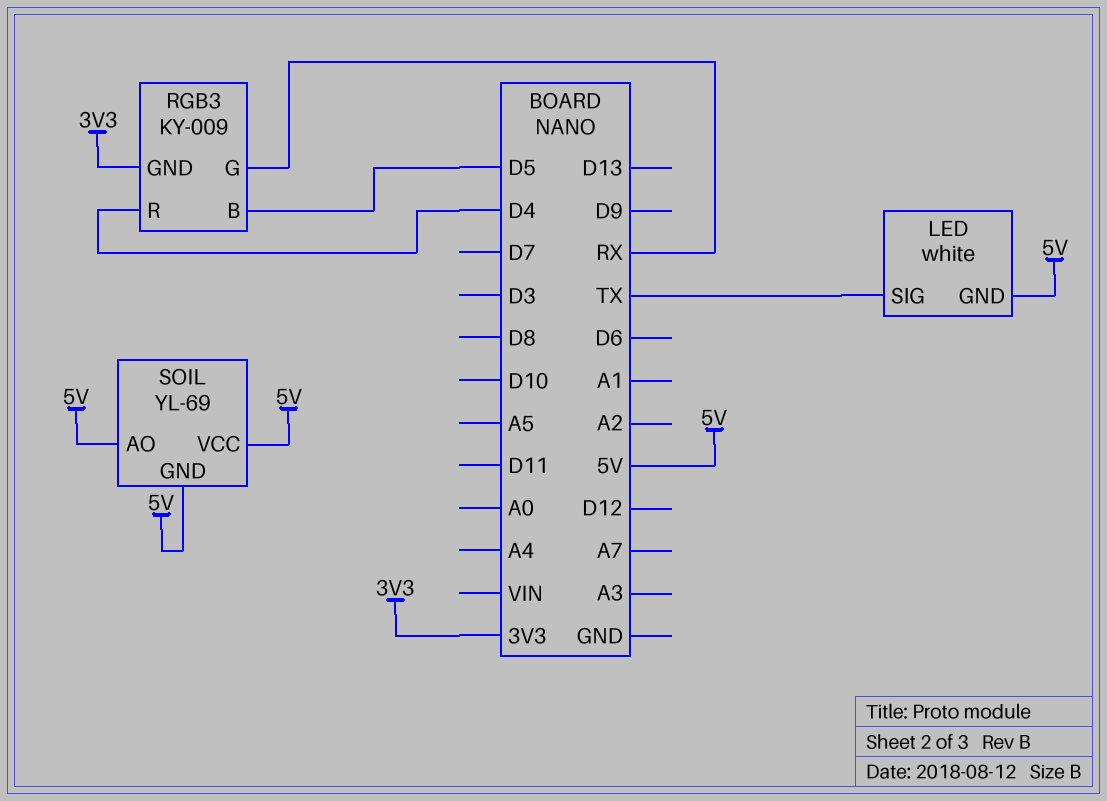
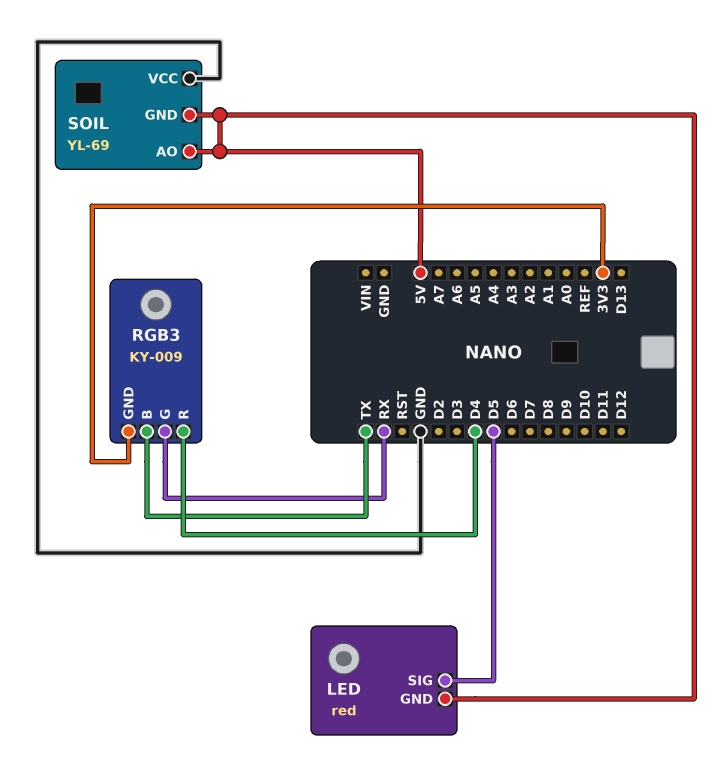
LED: white -> red
LED pin SIG: TX -> D5
RGB3 pin B: D5 -> TX
SOIL pin VCC: 5V -> GND

